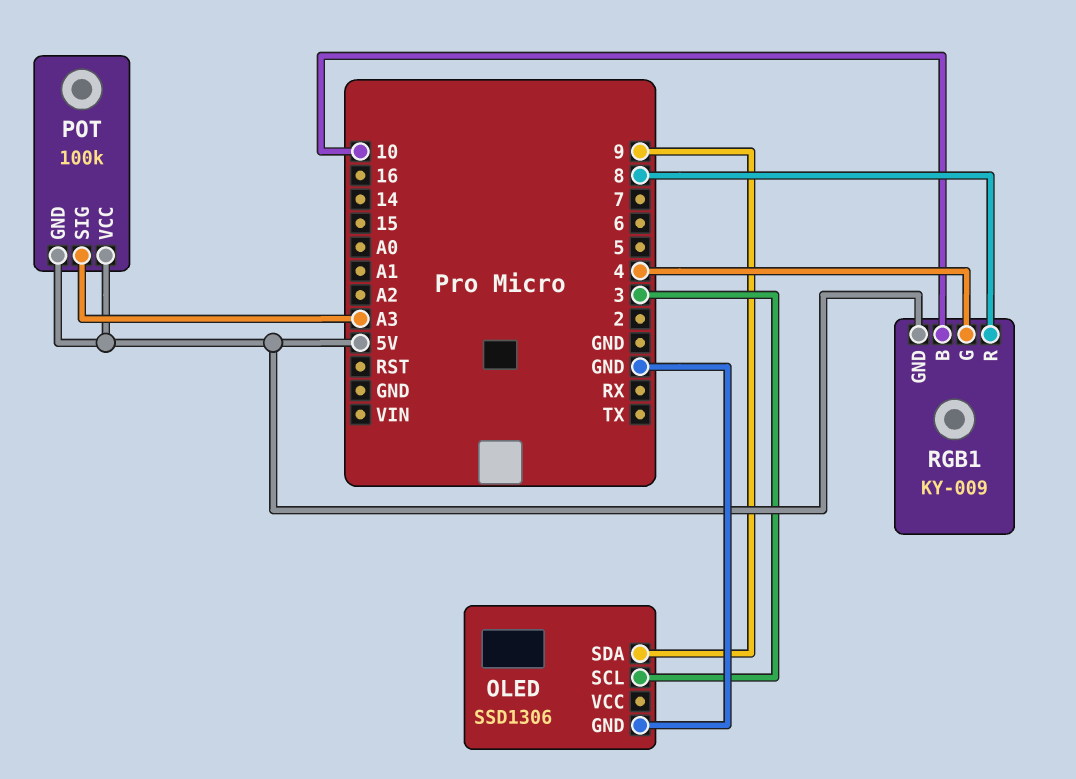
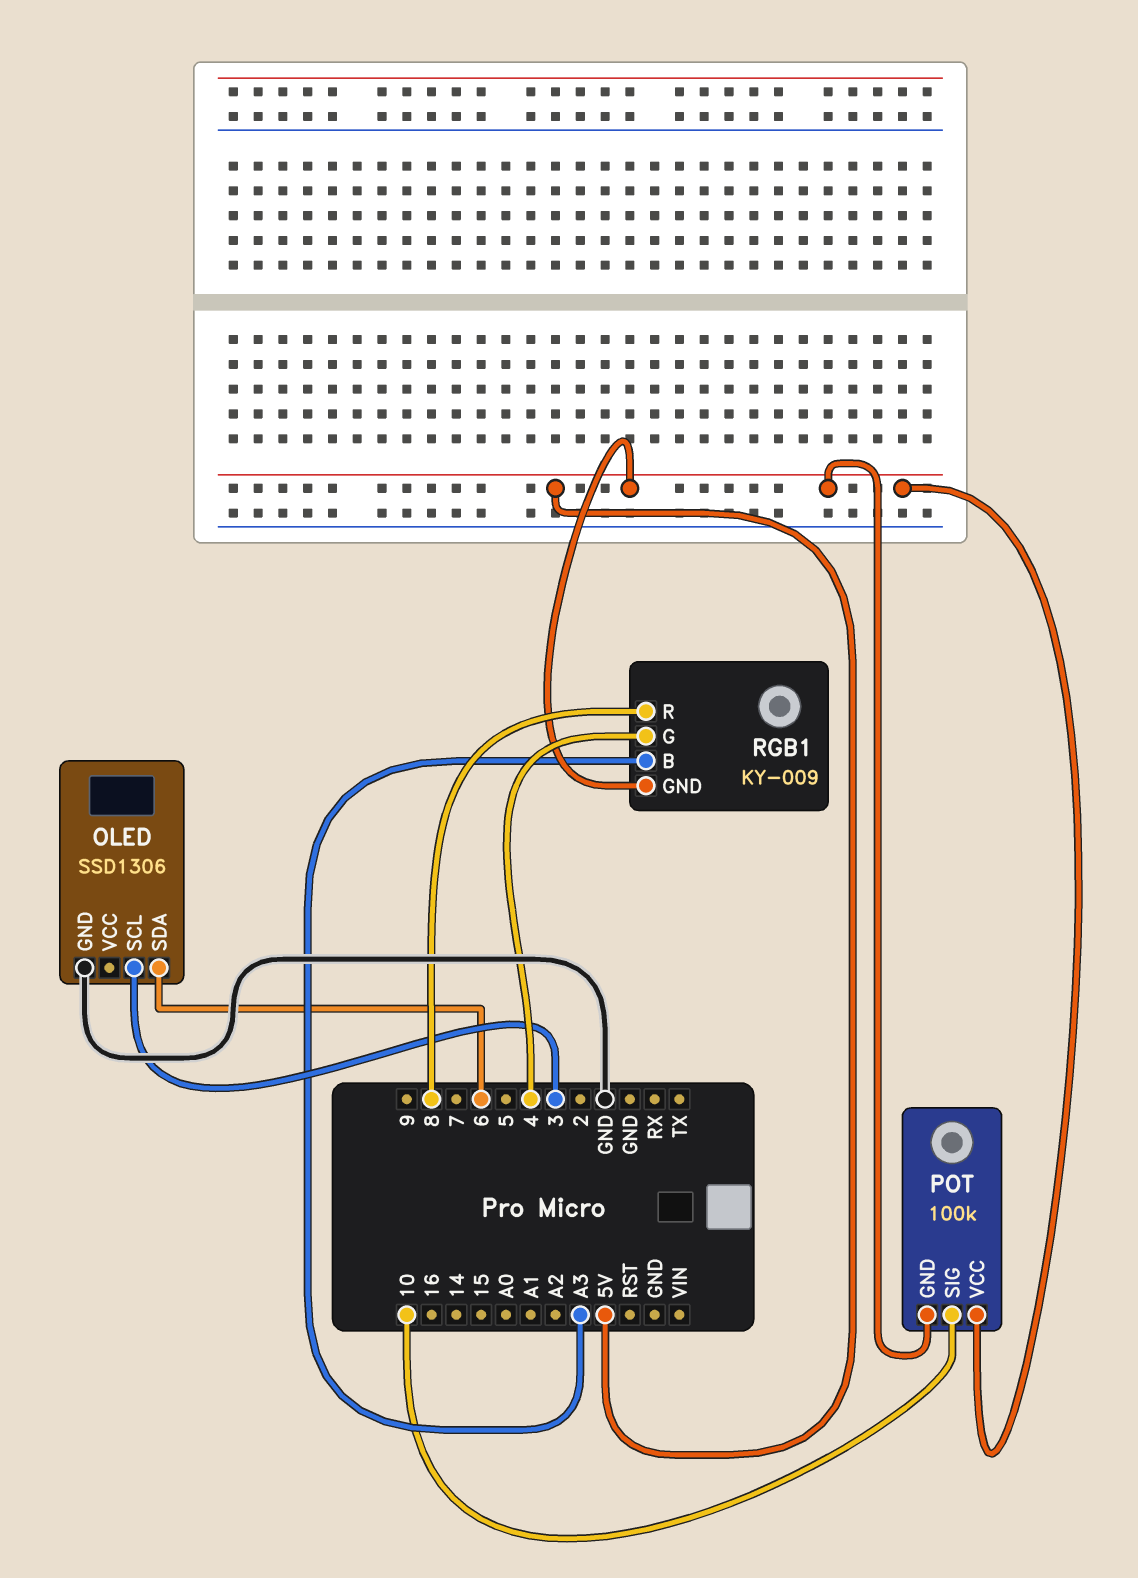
OLED pin SDA: 9 -> 6
POT pin SIG: A3 -> 10
RGB1 pin B: 10 -> A3

